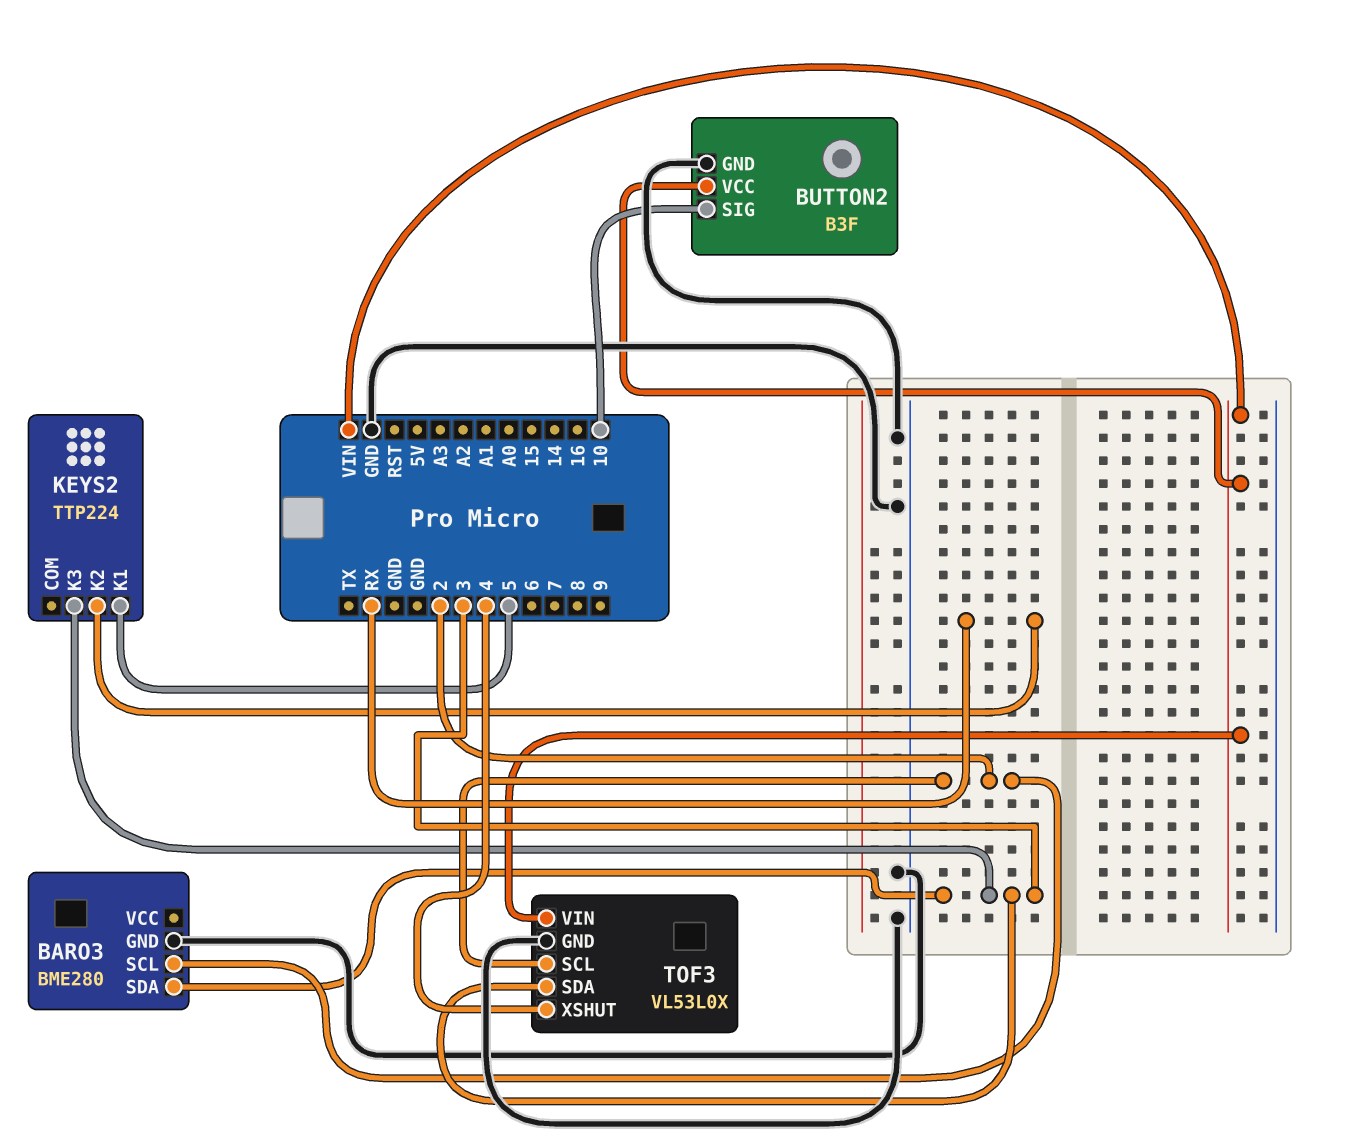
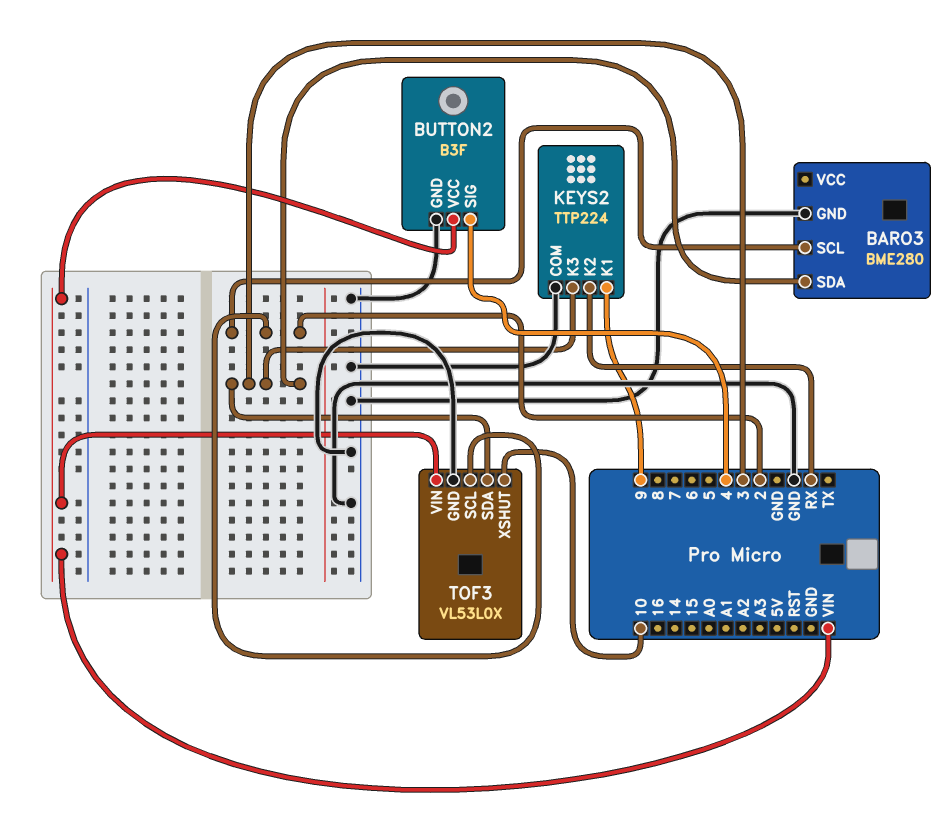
BUTTON2 pin SIG: 10 -> 4
KEYS2 pin COM: none -> GND
KEYS2 pin K1: 5 -> 9
TOF3 pin XSHUT: 4 -> 10

